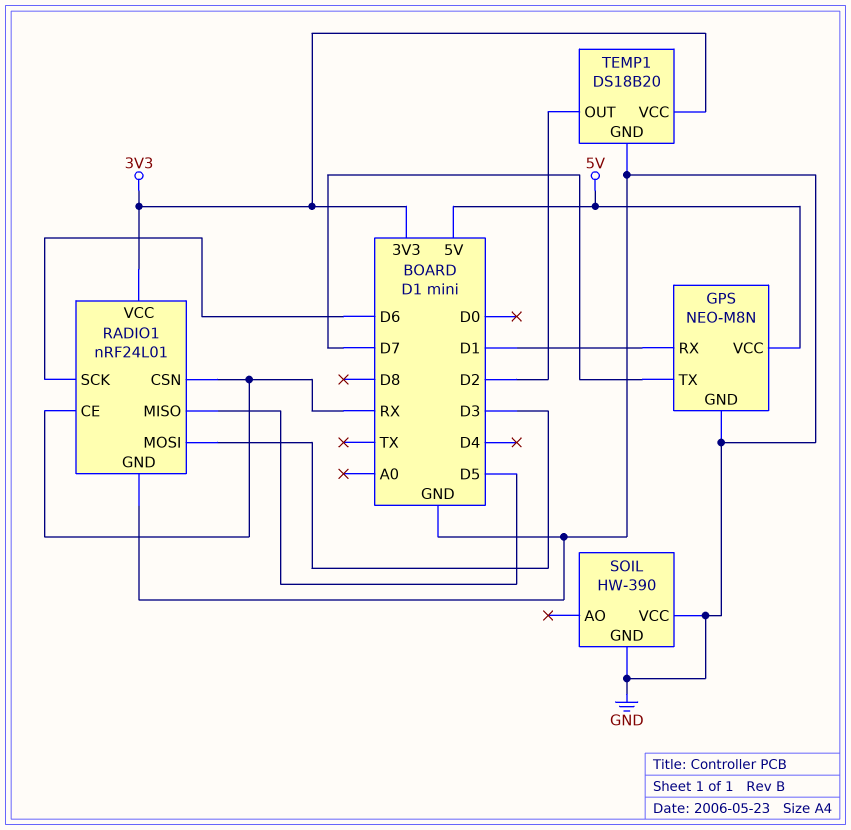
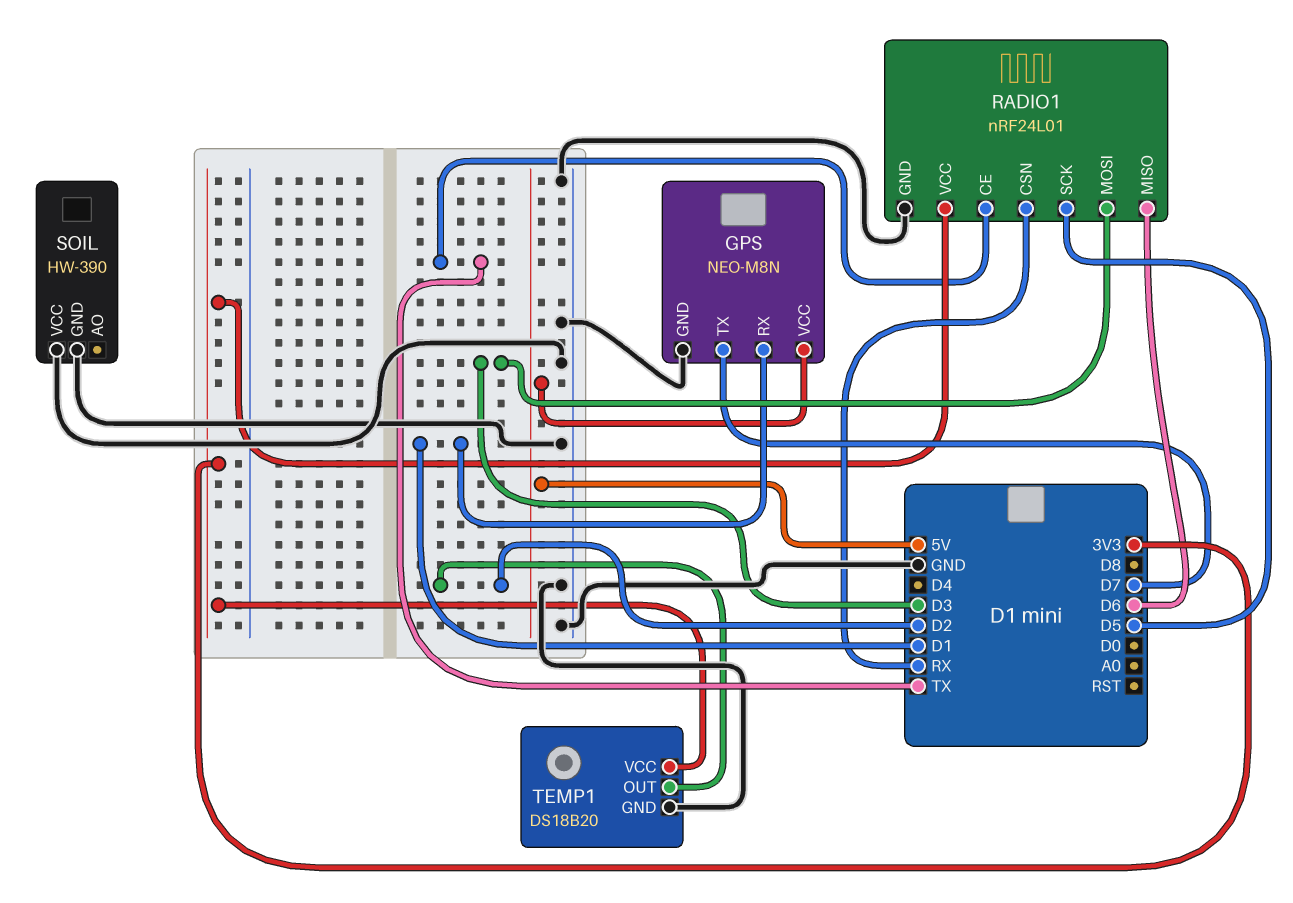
RADIO1 pin CE: RX -> TX
RADIO1 pin MISO: D5 -> D6
RADIO1 pin SCK: D6 -> D5

